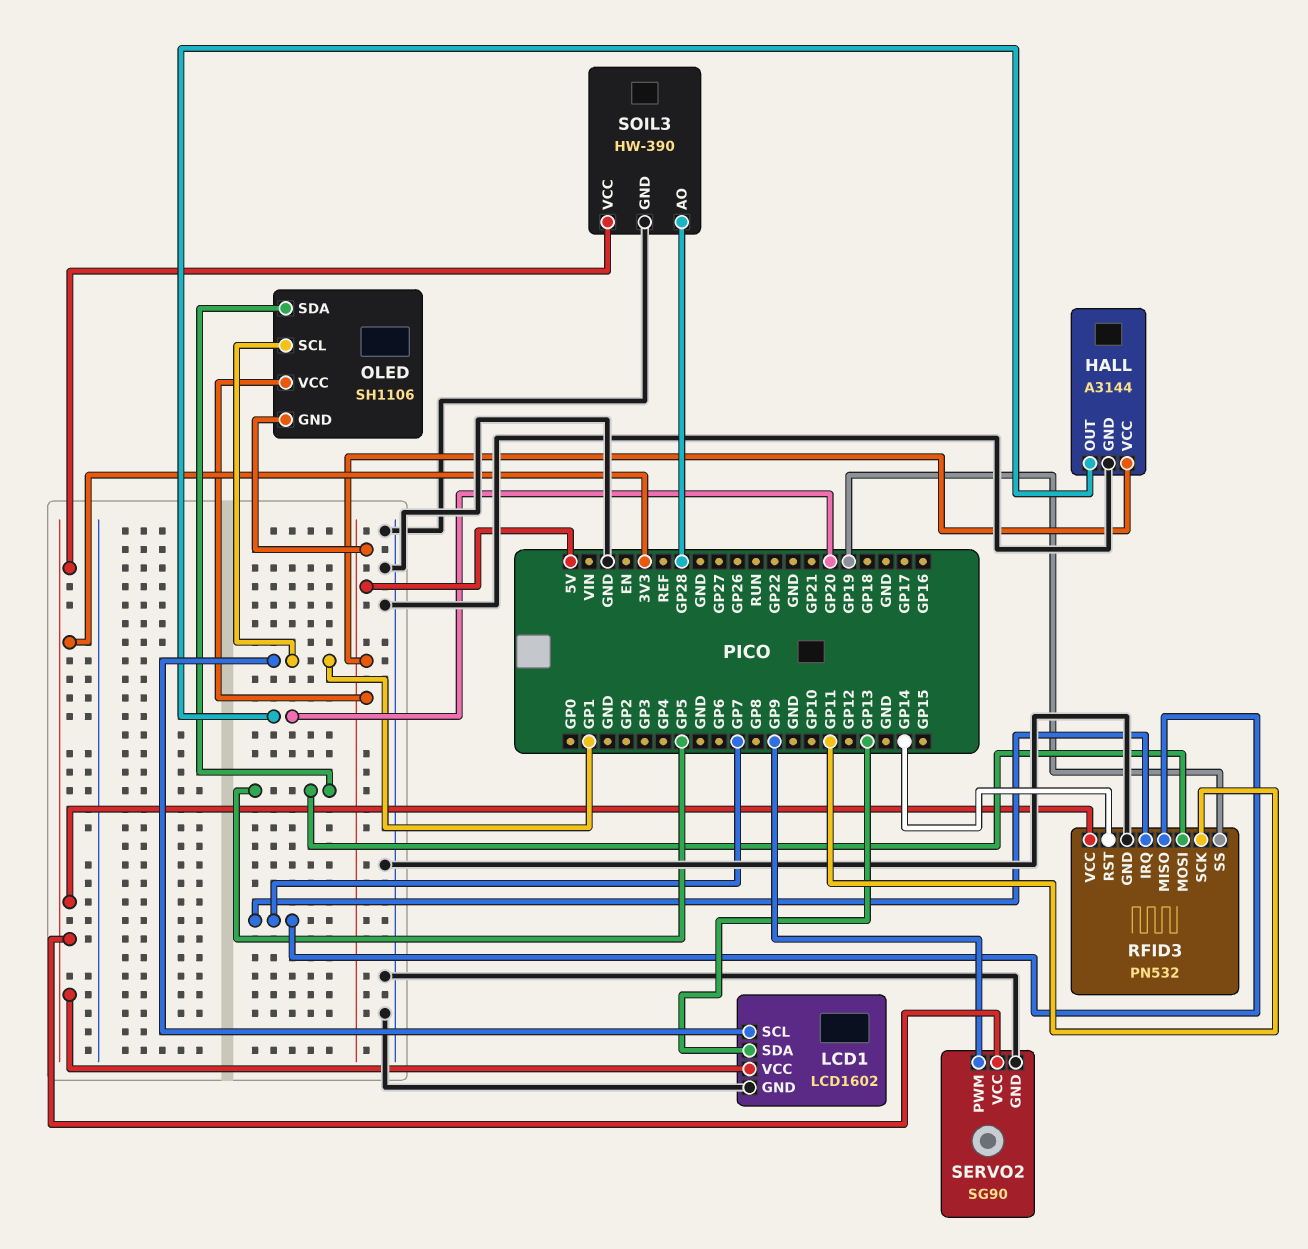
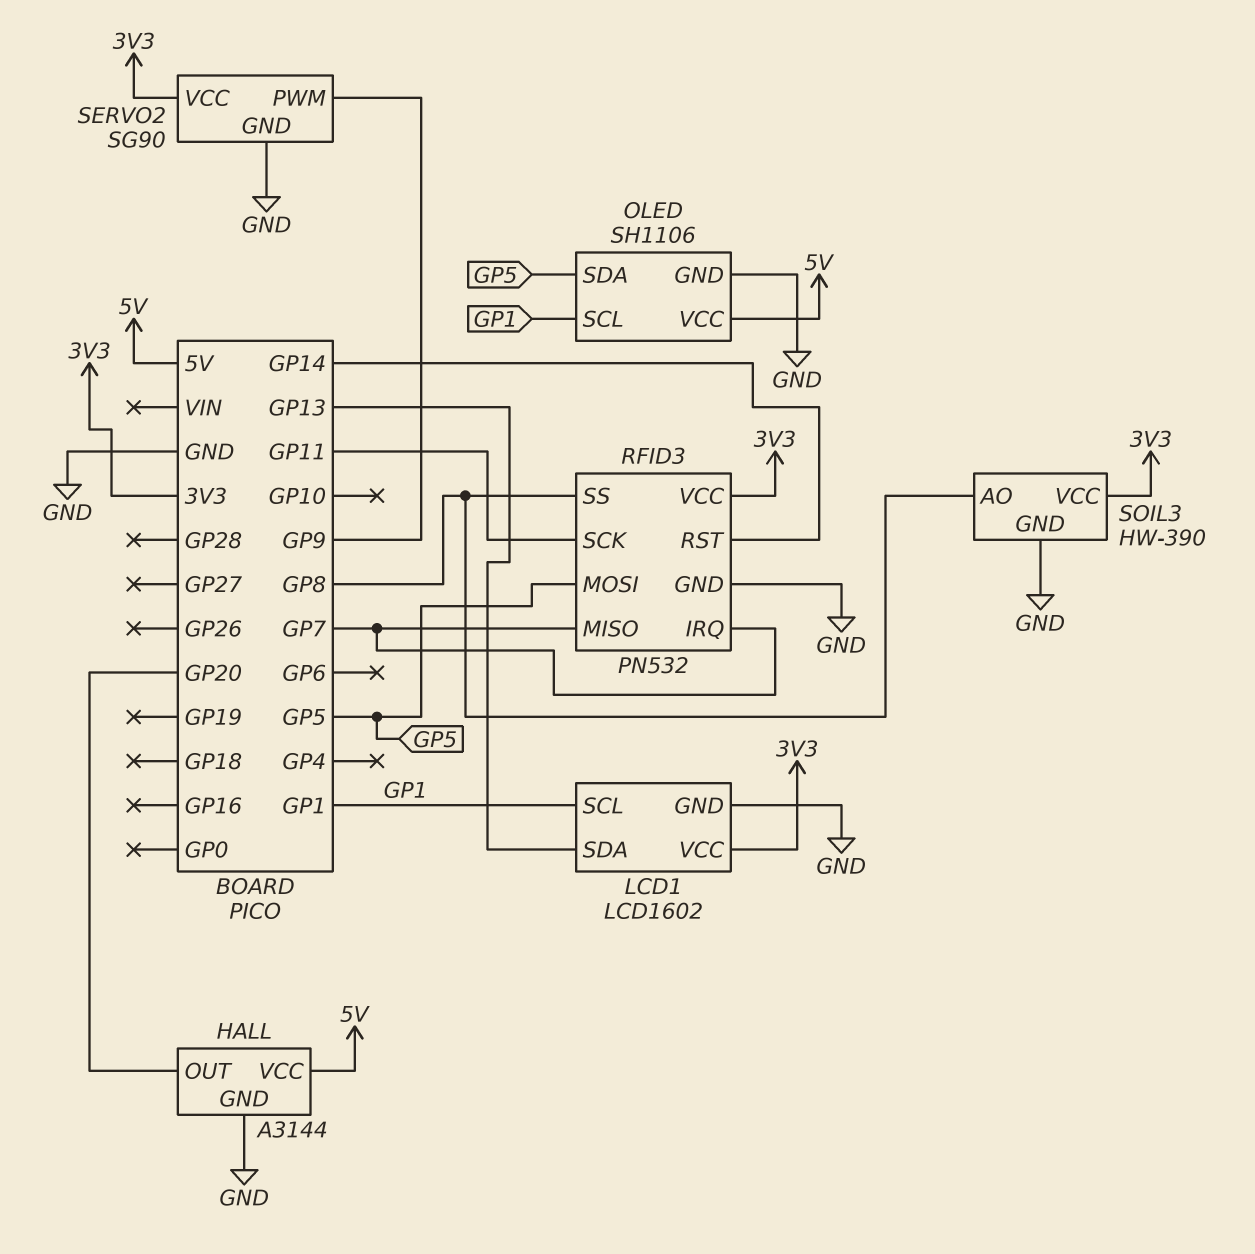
OLED pin GND: 5V -> GND
RFID3 pin SS: GP19 -> GP8
SOIL3 pin AO: GP28 -> GP8

